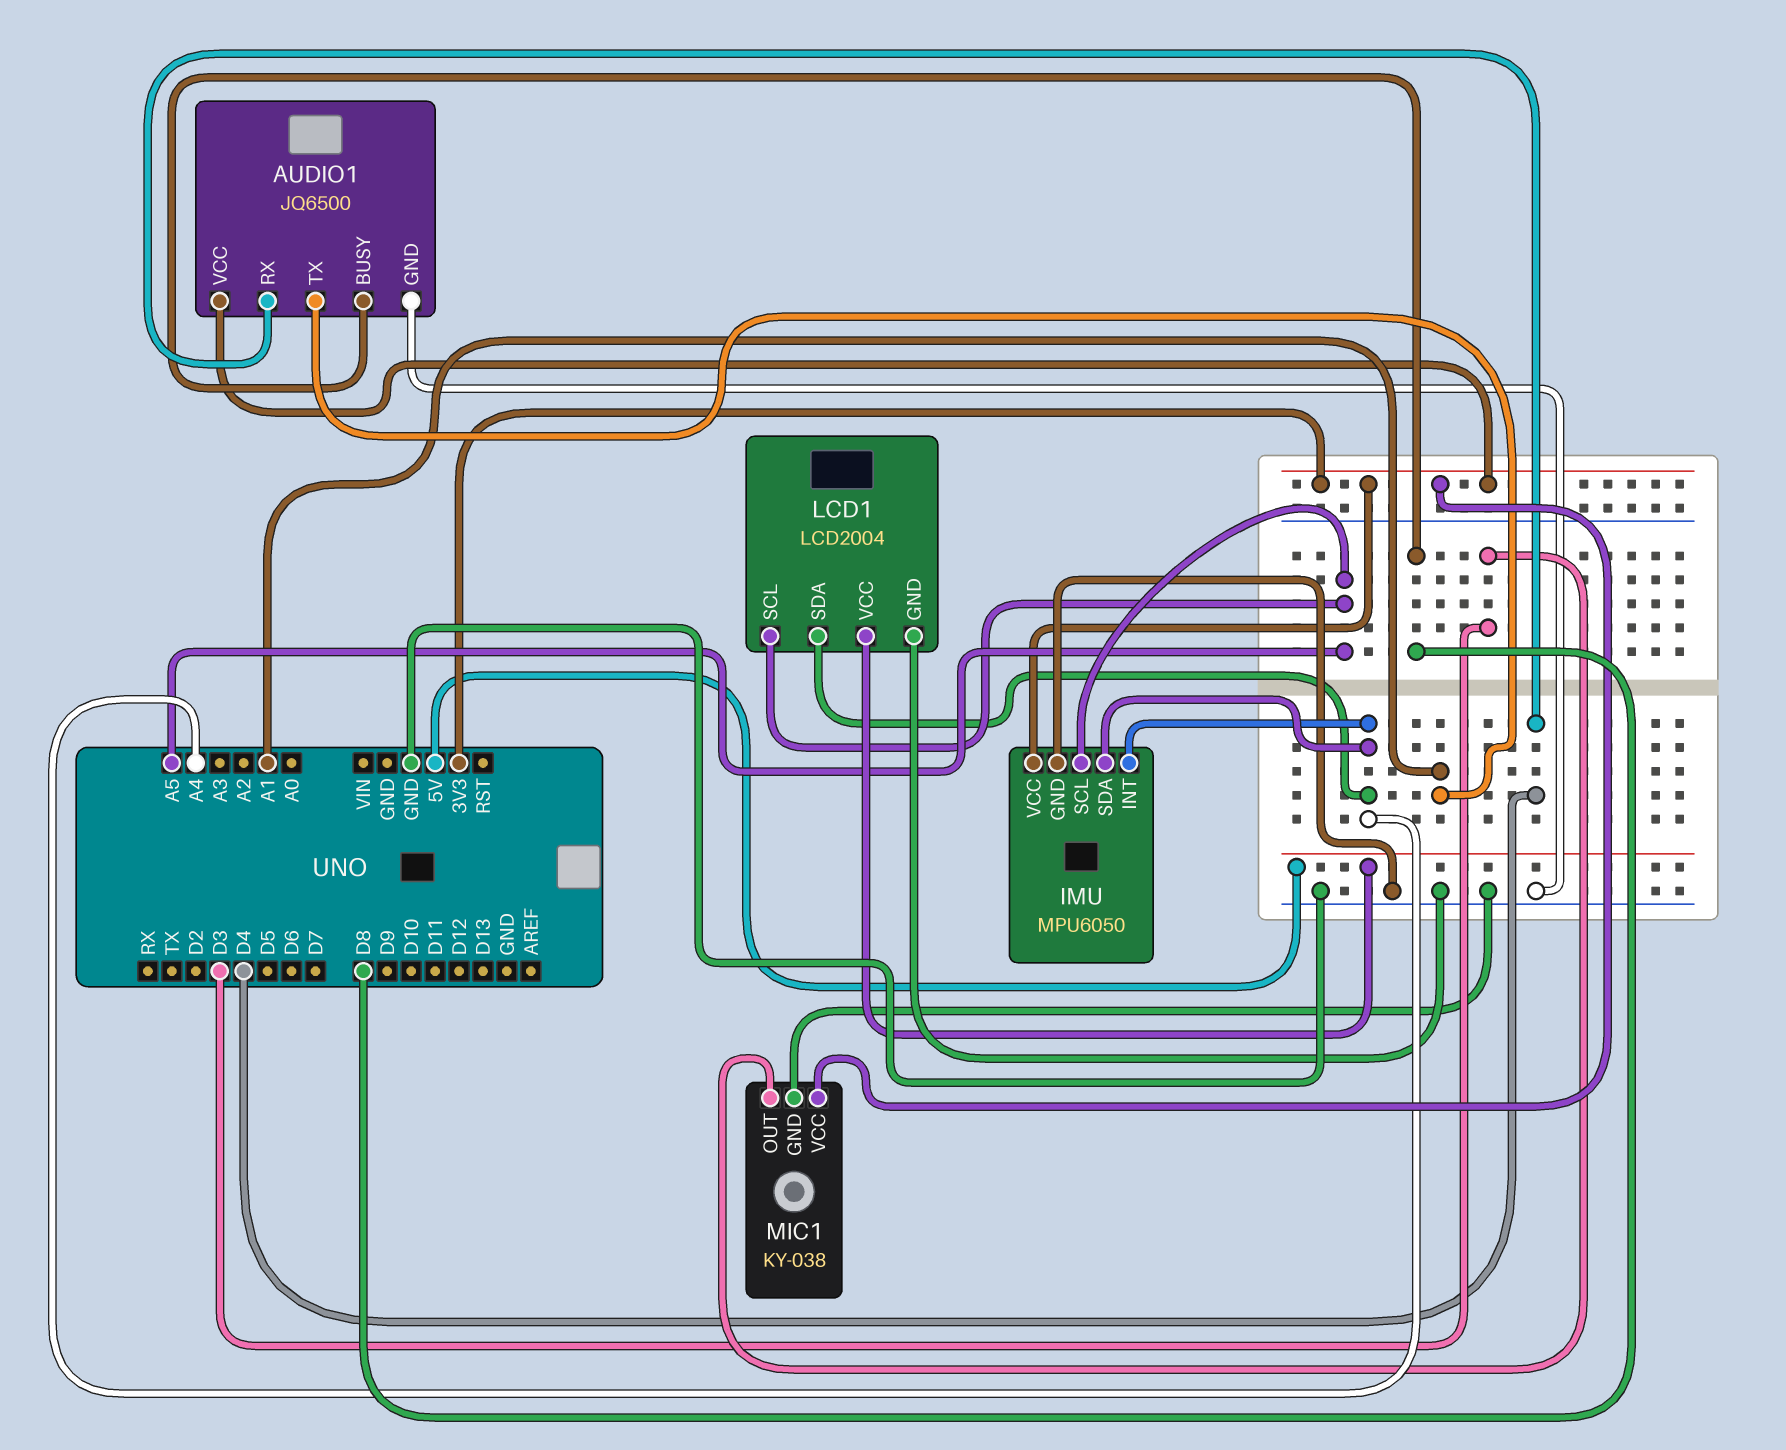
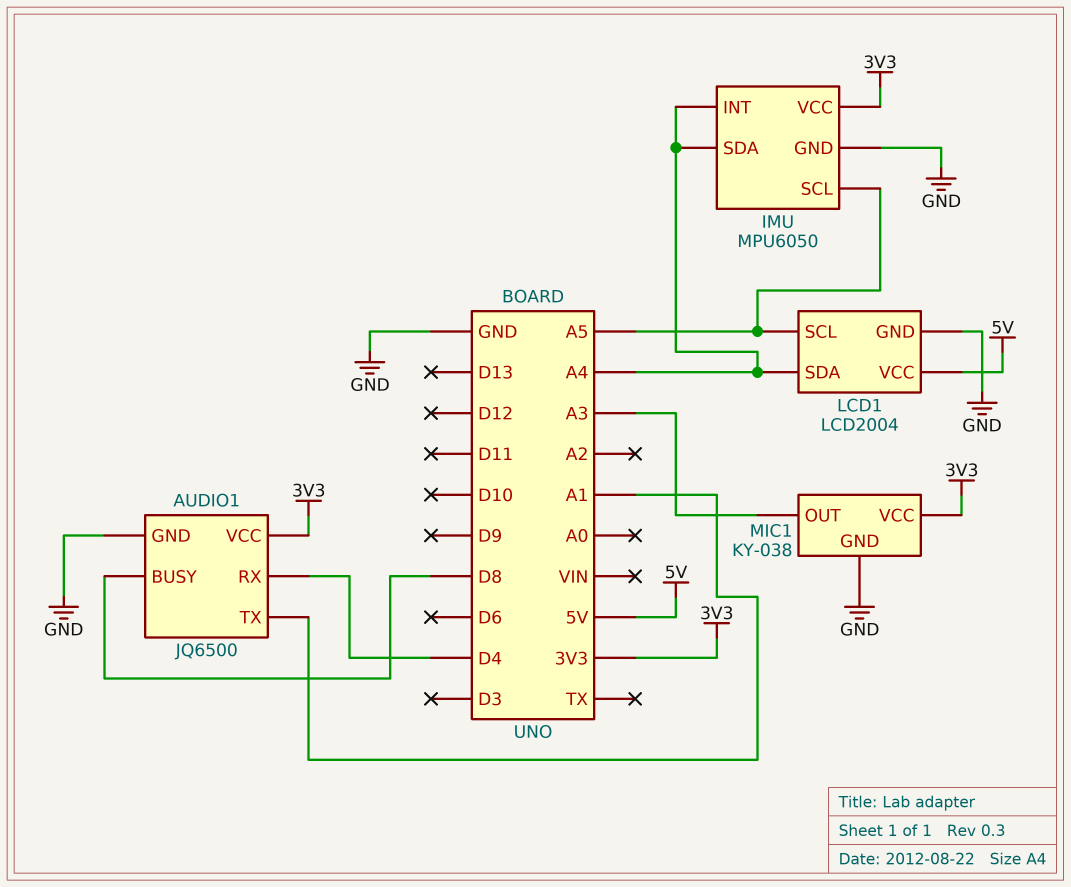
MIC1 pin OUT: D3 -> A3

